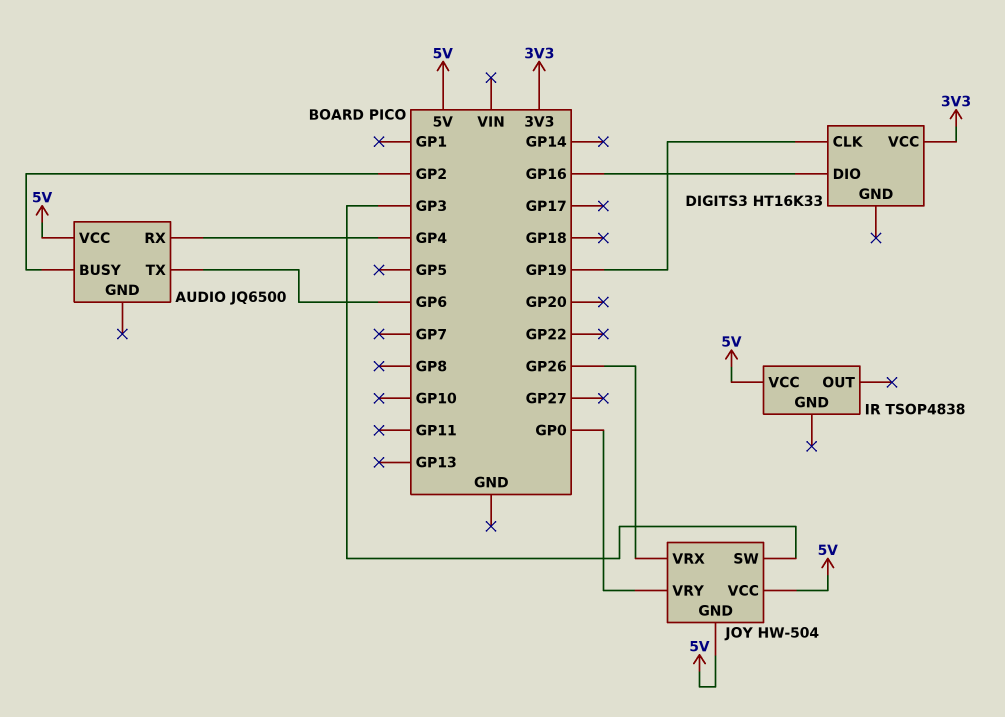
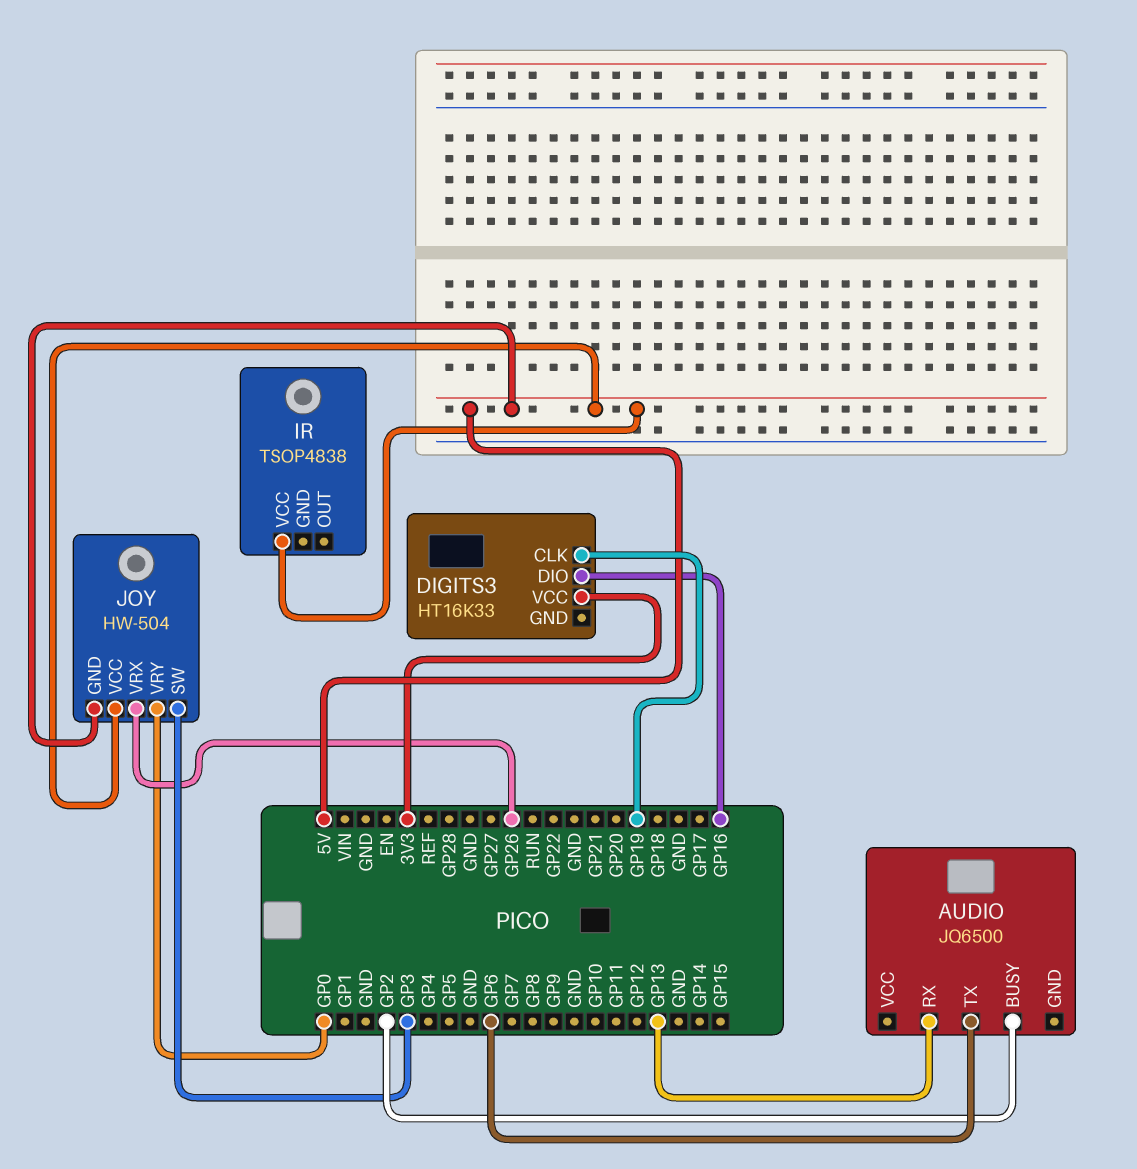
AUDIO pin RX: GP4 -> GP13
AUDIO pin VCC: 5V -> none

